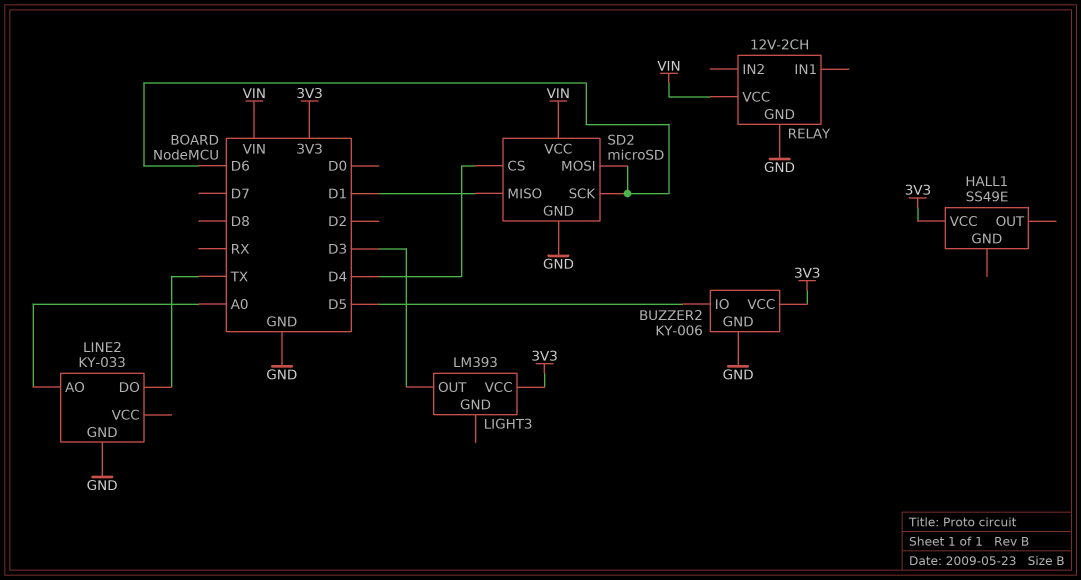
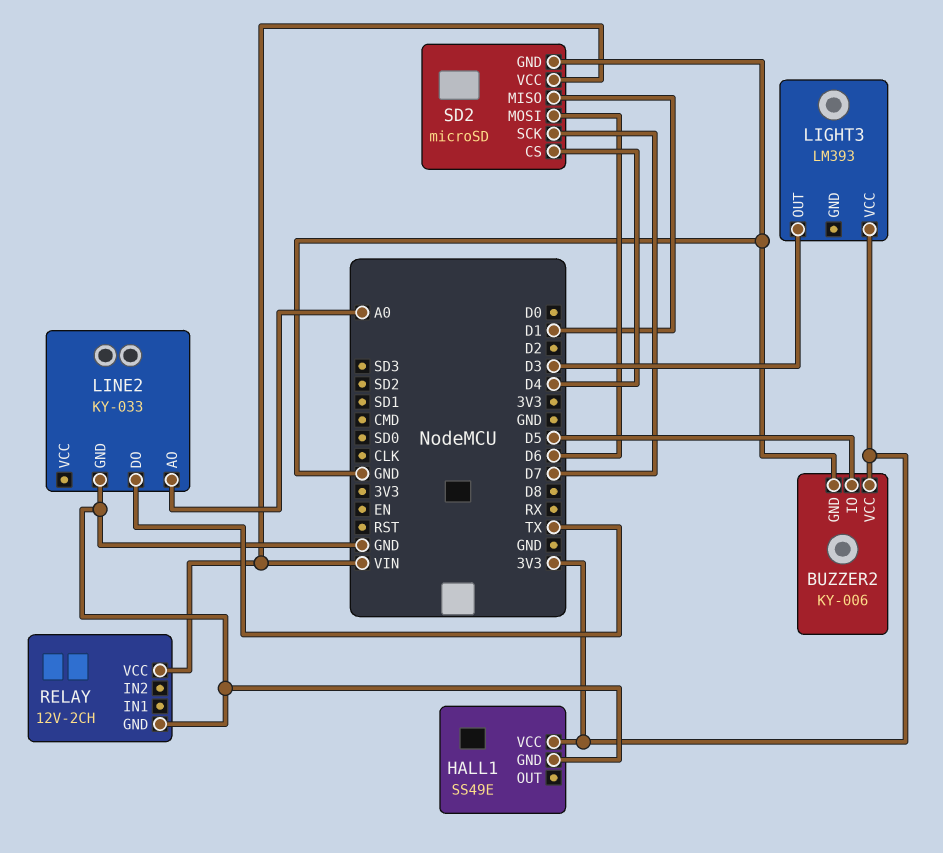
HALL1 pin GND: none -> GND
SD2 pin SCK: D6 -> D7

